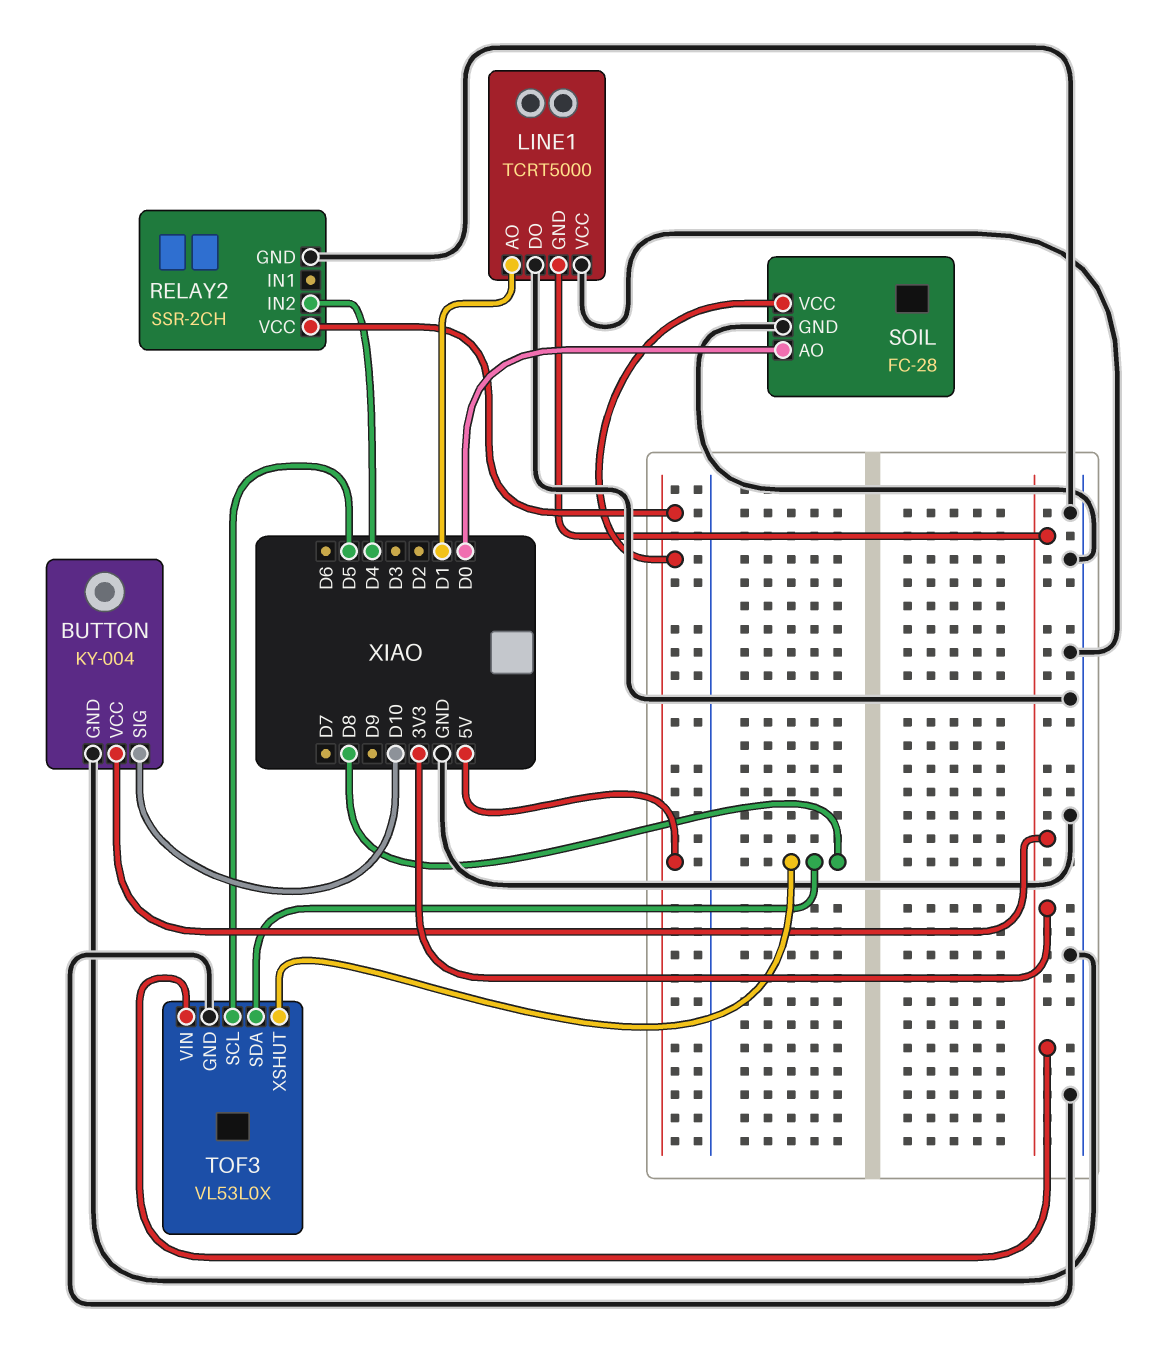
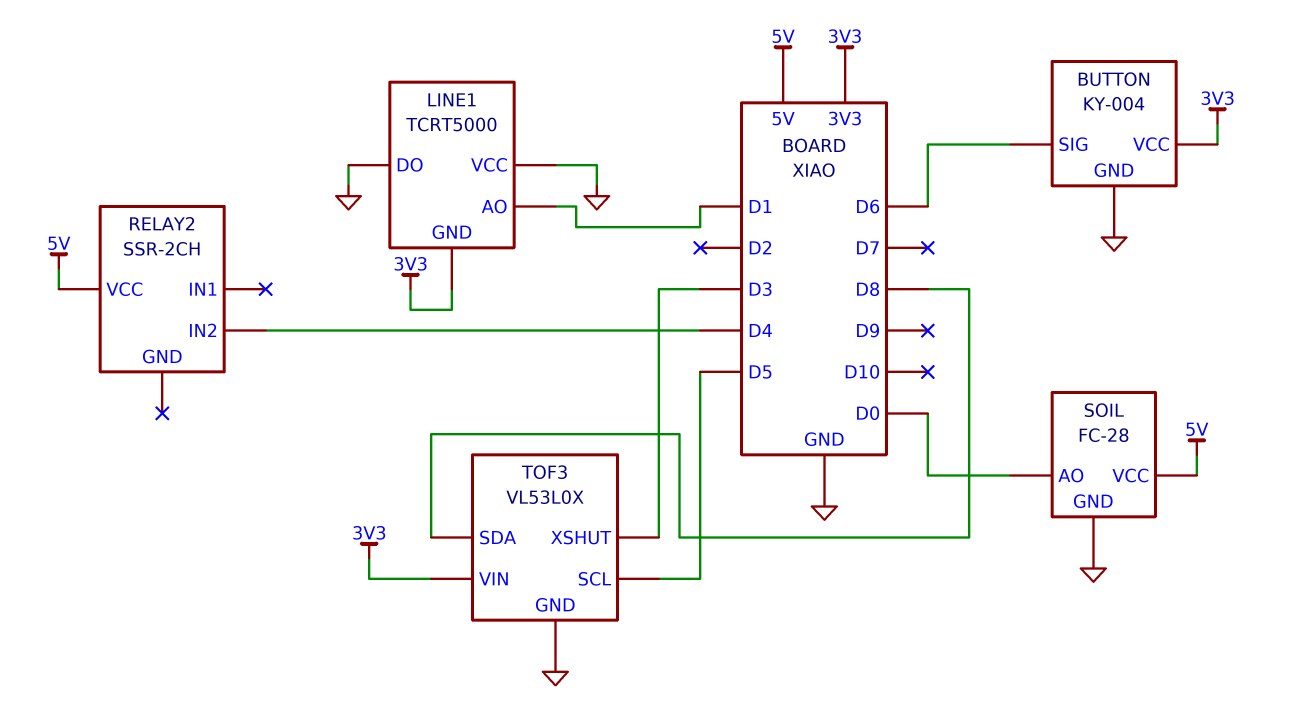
BUTTON pin SIG: D10 -> D6
RELAY2 pin GND: GND -> none
TOF3 pin XSHUT: D8 -> D3

